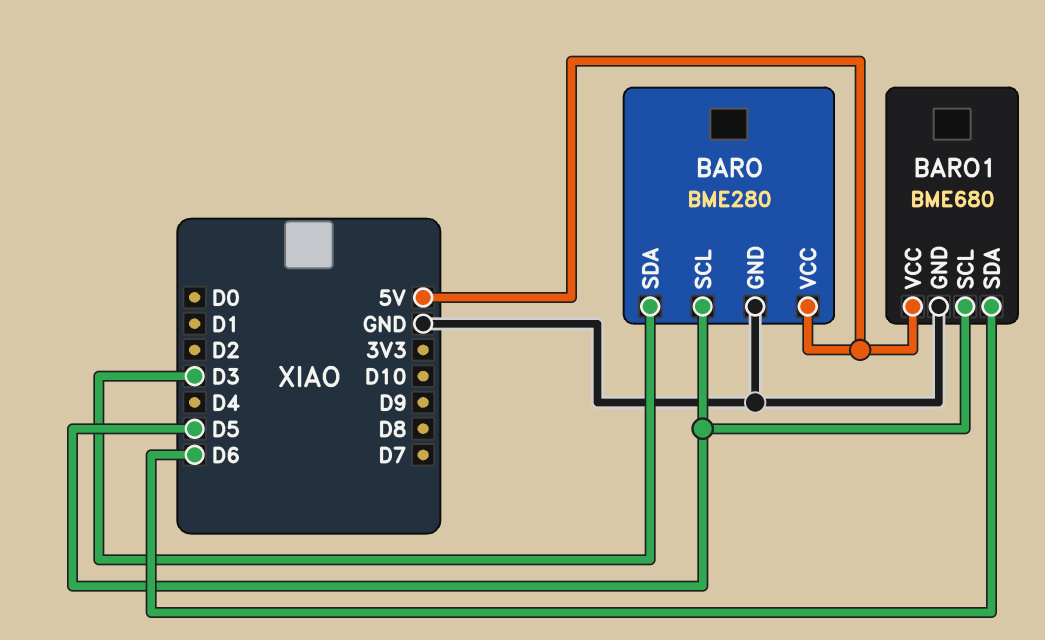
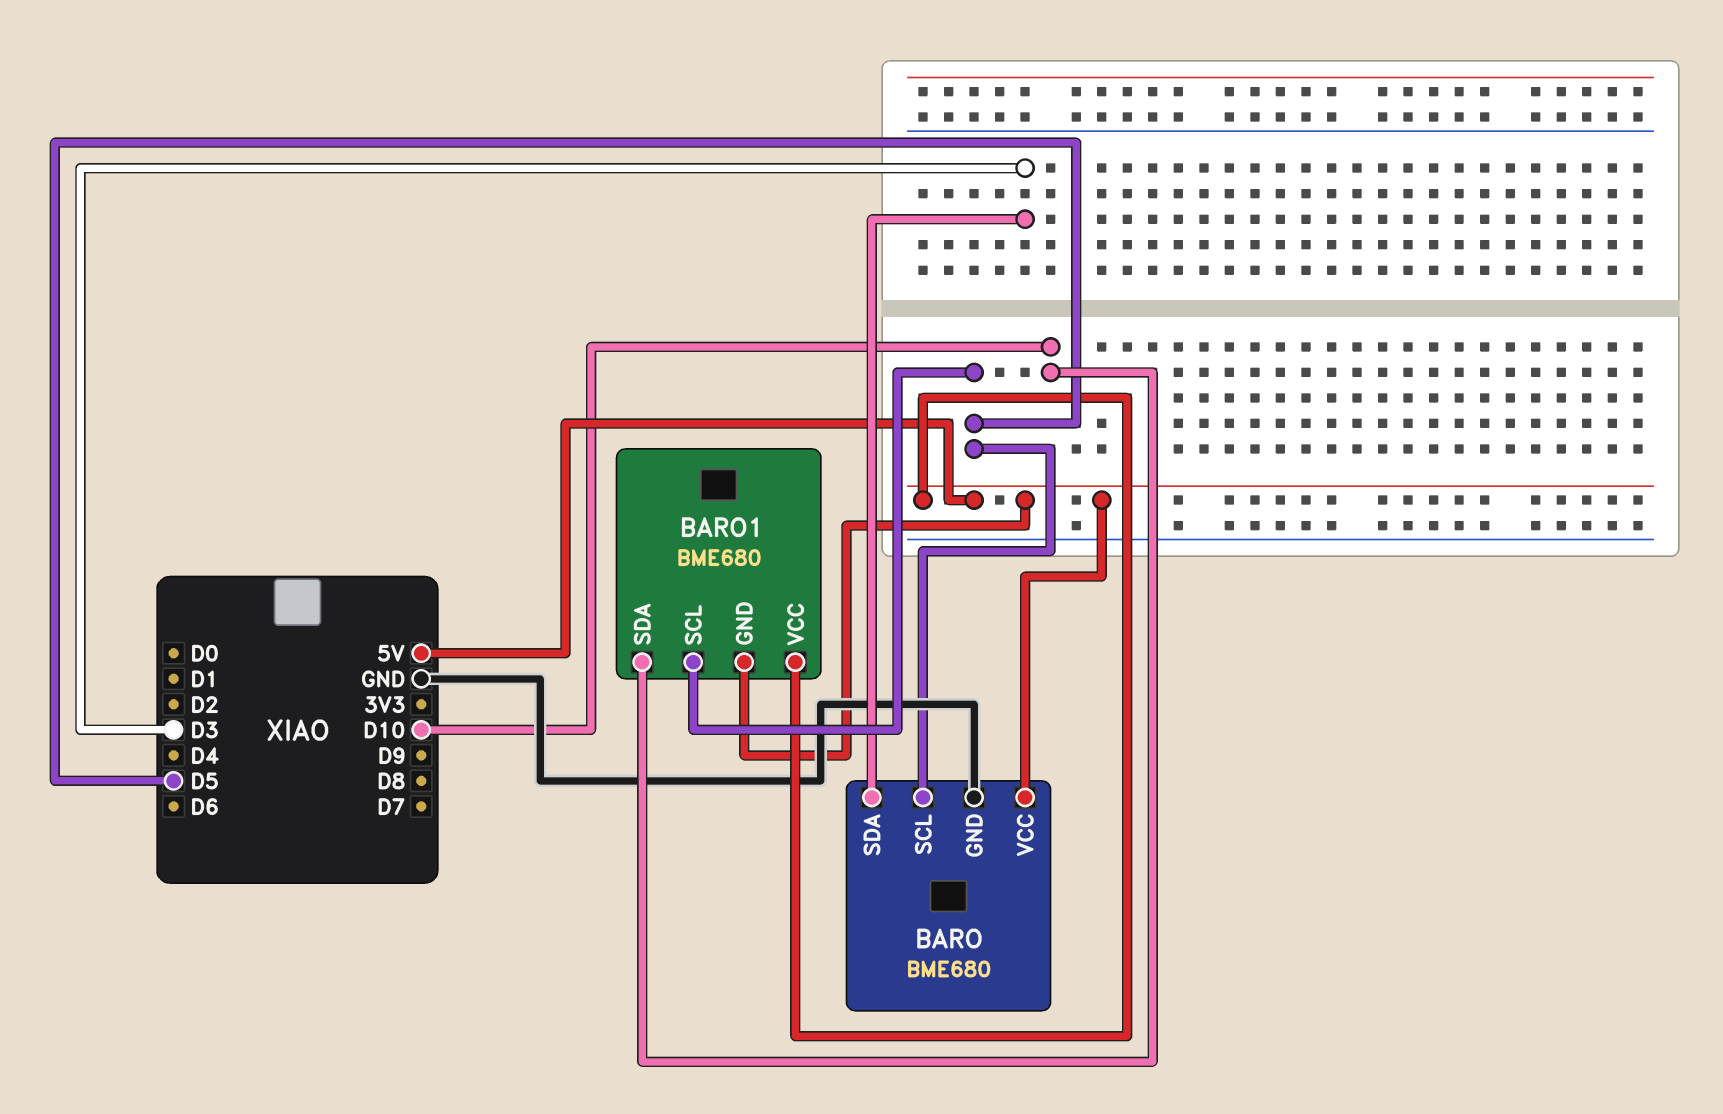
BARO: BME280 -> BME680
BARO1 pin GND: GND -> 5V
BARO1 pin SDA: D6 -> D10

